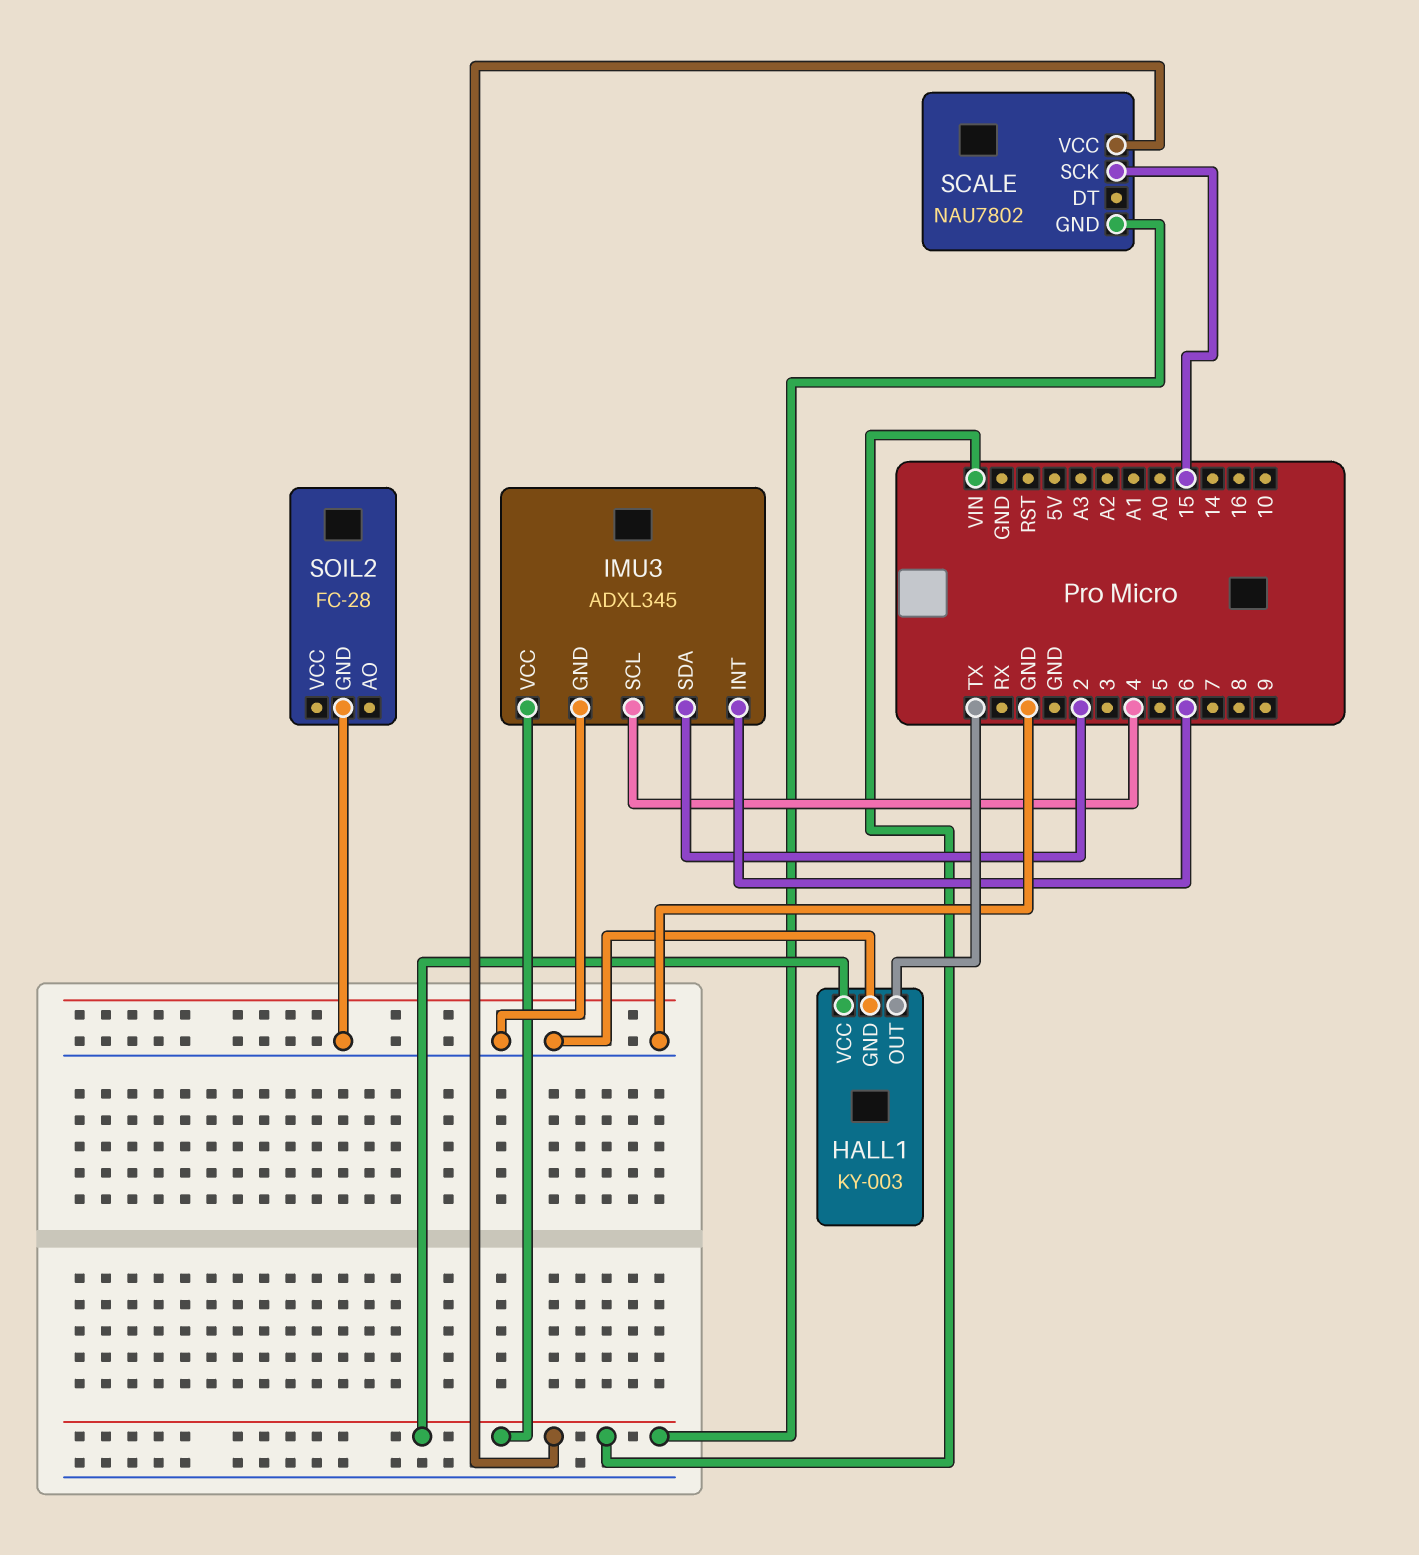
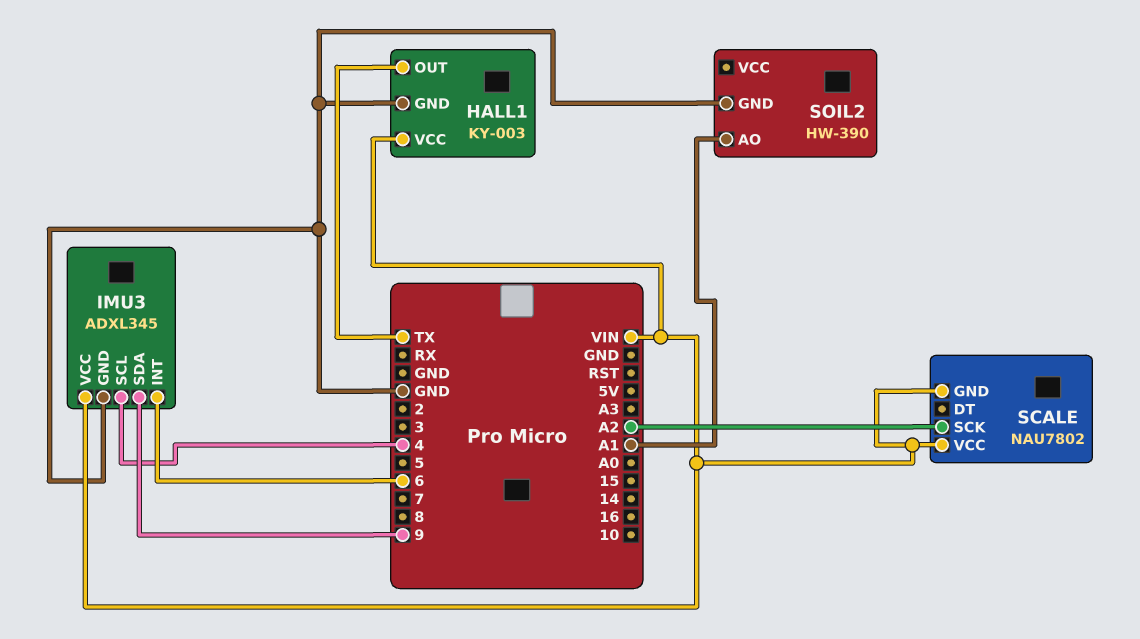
IMU3 pin SDA: 2 -> 9
SCALE pin SCK: 15 -> A2
SOIL2: FC-28 -> HW-390
SOIL2 pin AO: none -> A1

